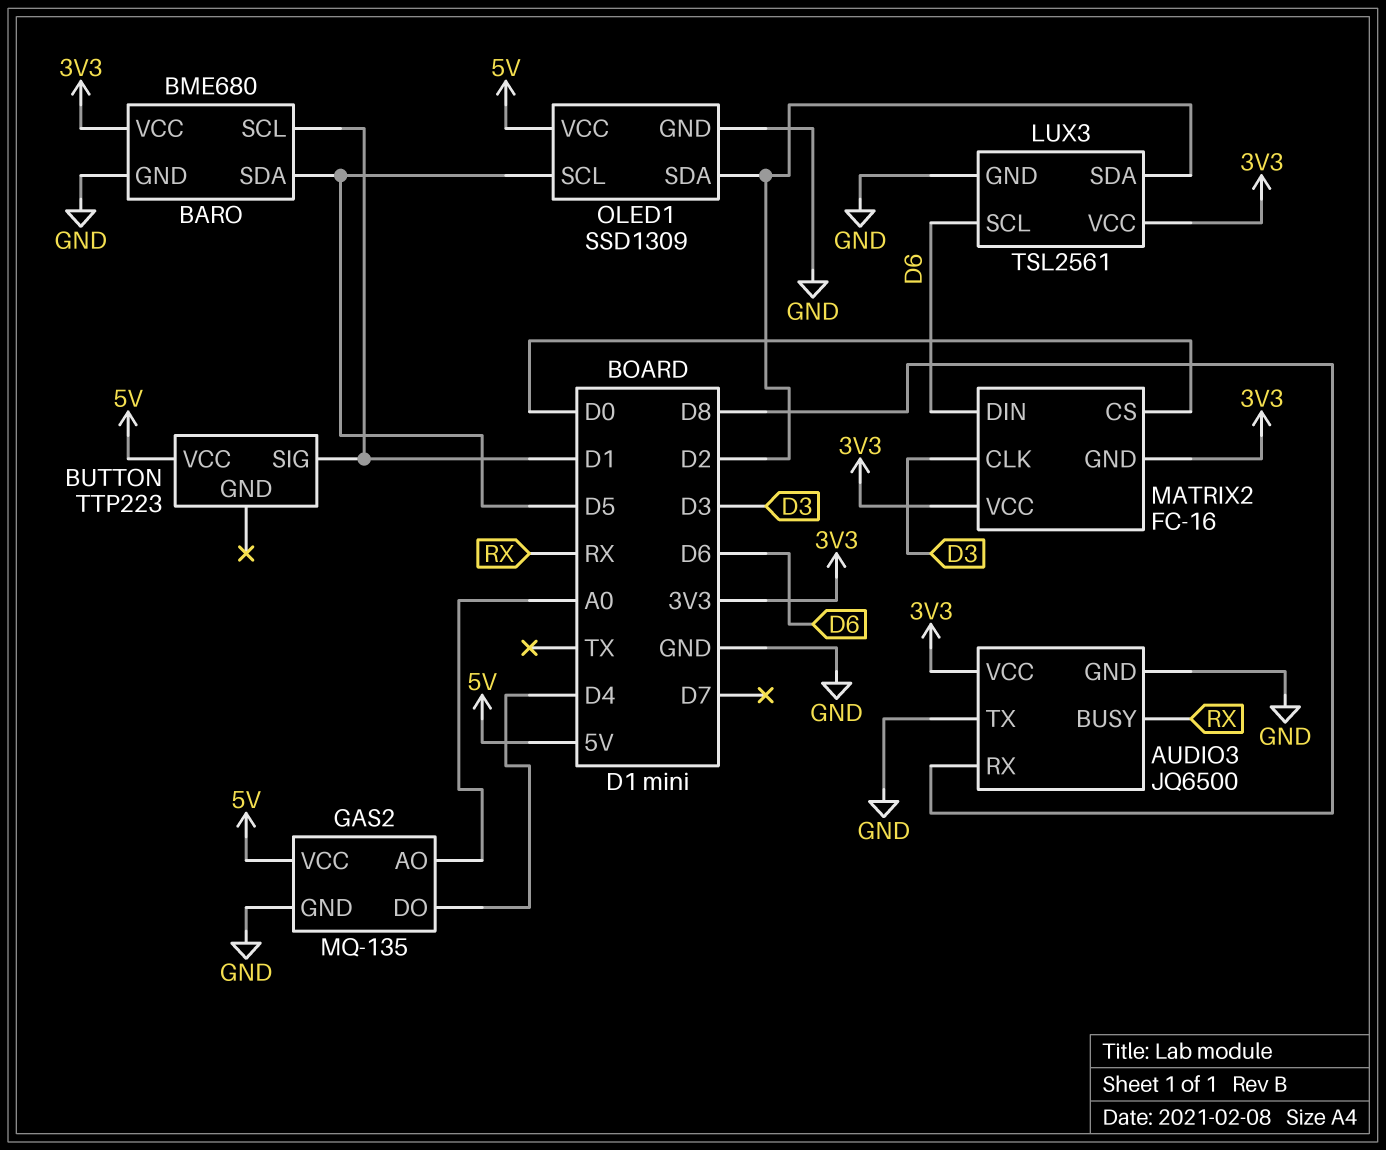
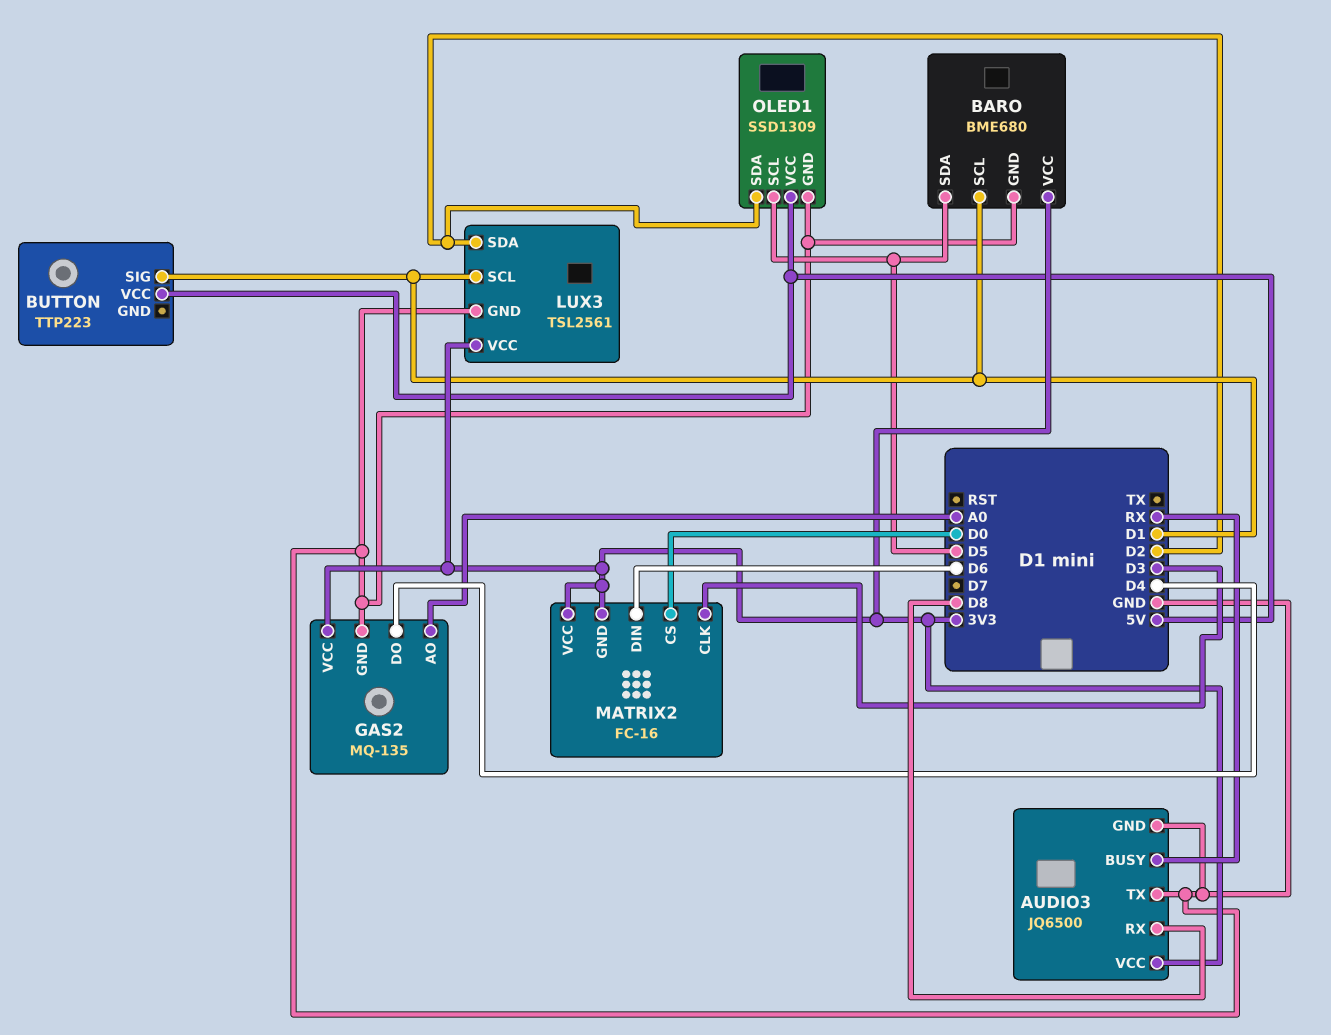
GAS2 pin VCC: 5V -> 3V3
LUX3 pin SCL: D6 -> D1

